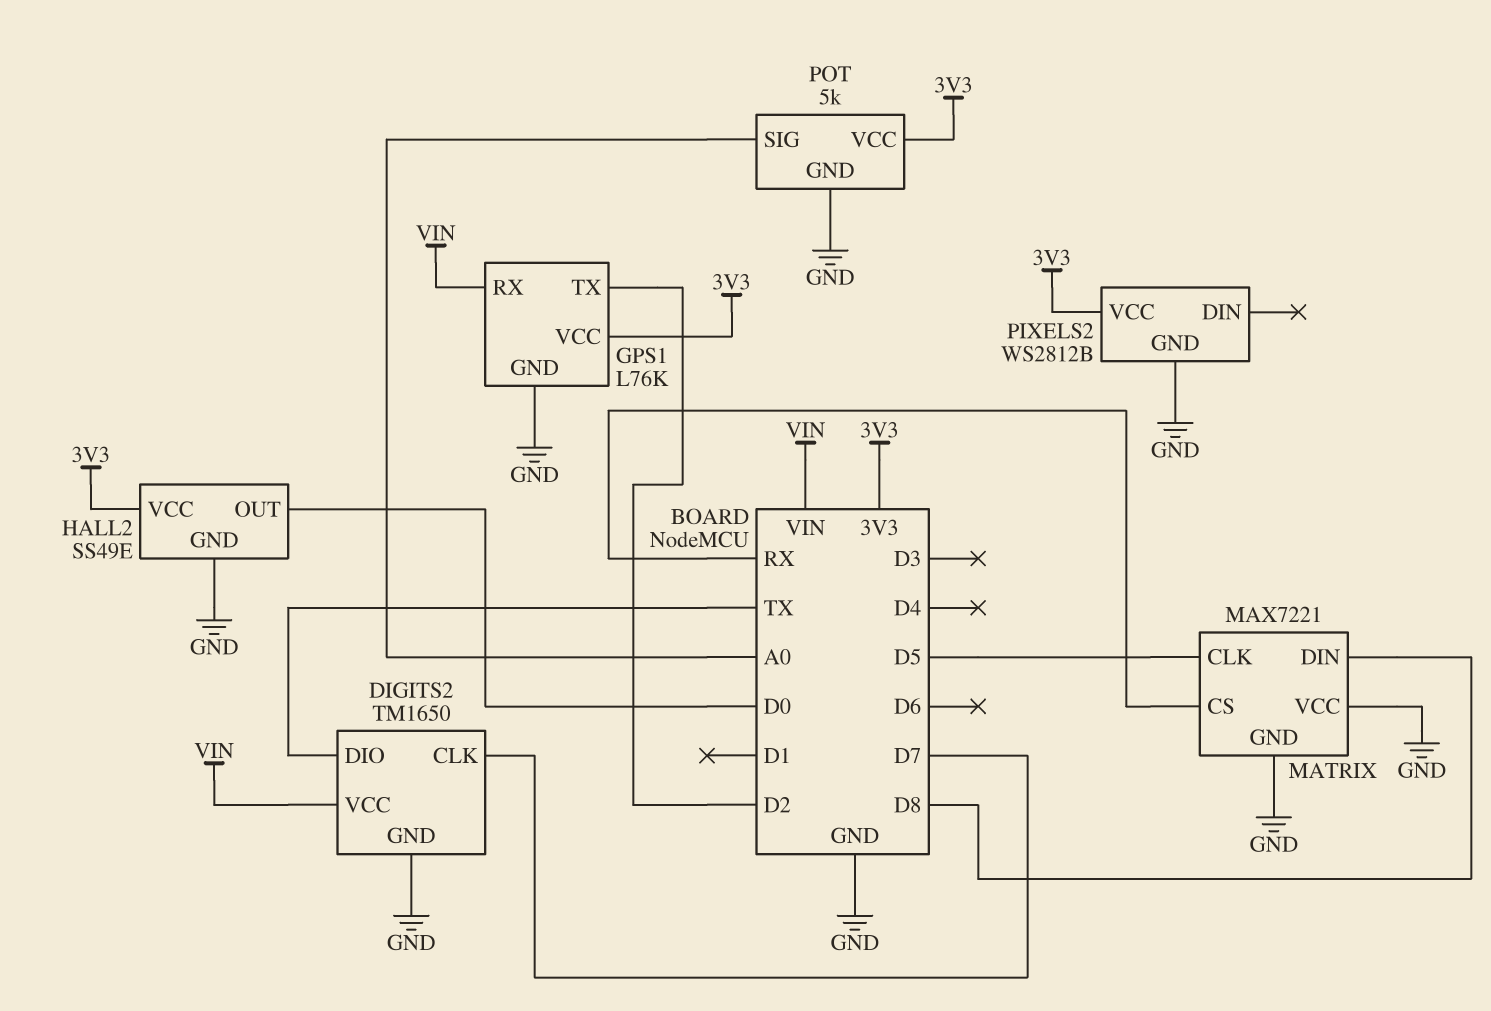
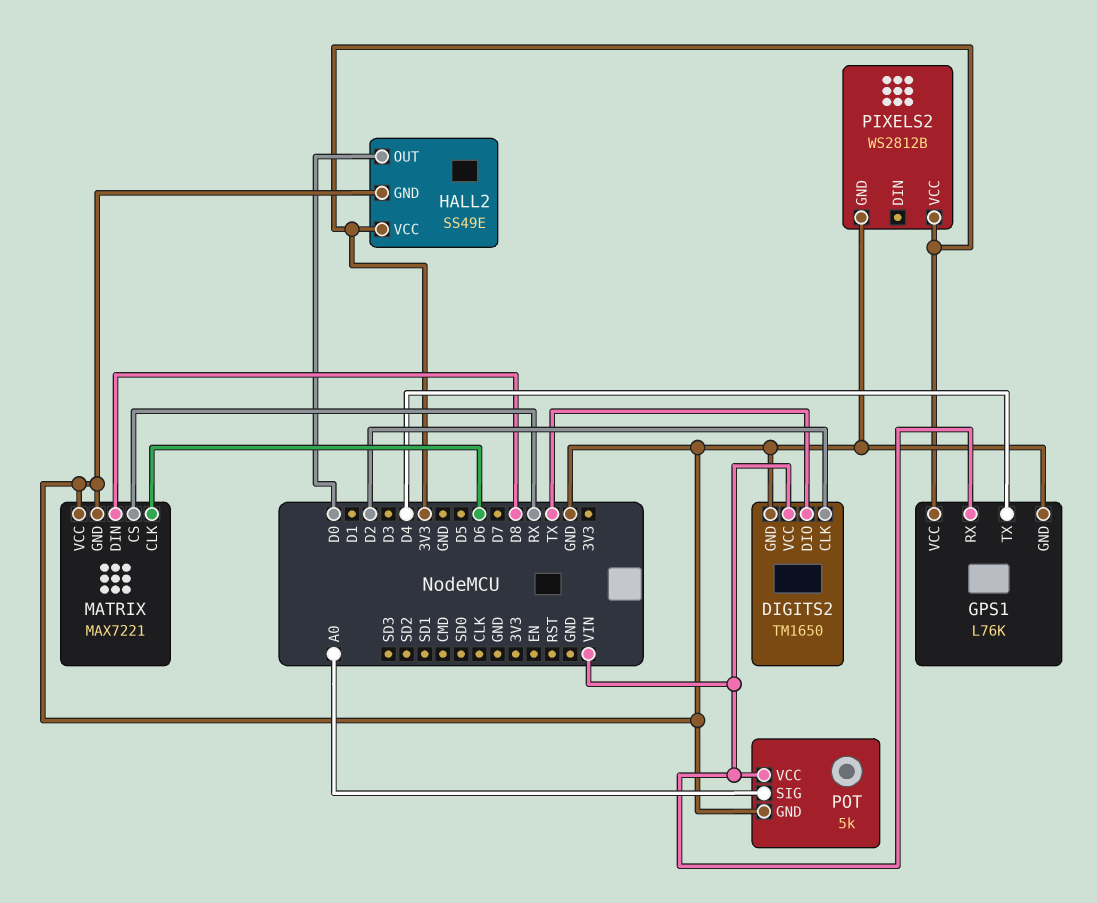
DIGITS2 pin CLK: D7 -> D2
GPS1 pin TX: D2 -> D4
MATRIX pin CLK: D5 -> D6
POT pin VCC: 3V3 -> VIN

